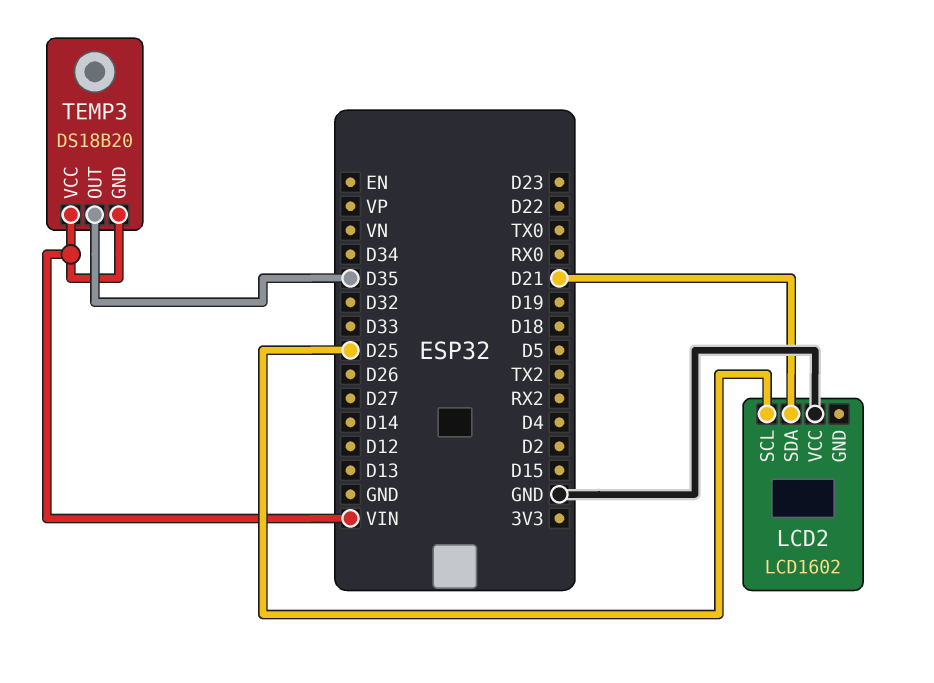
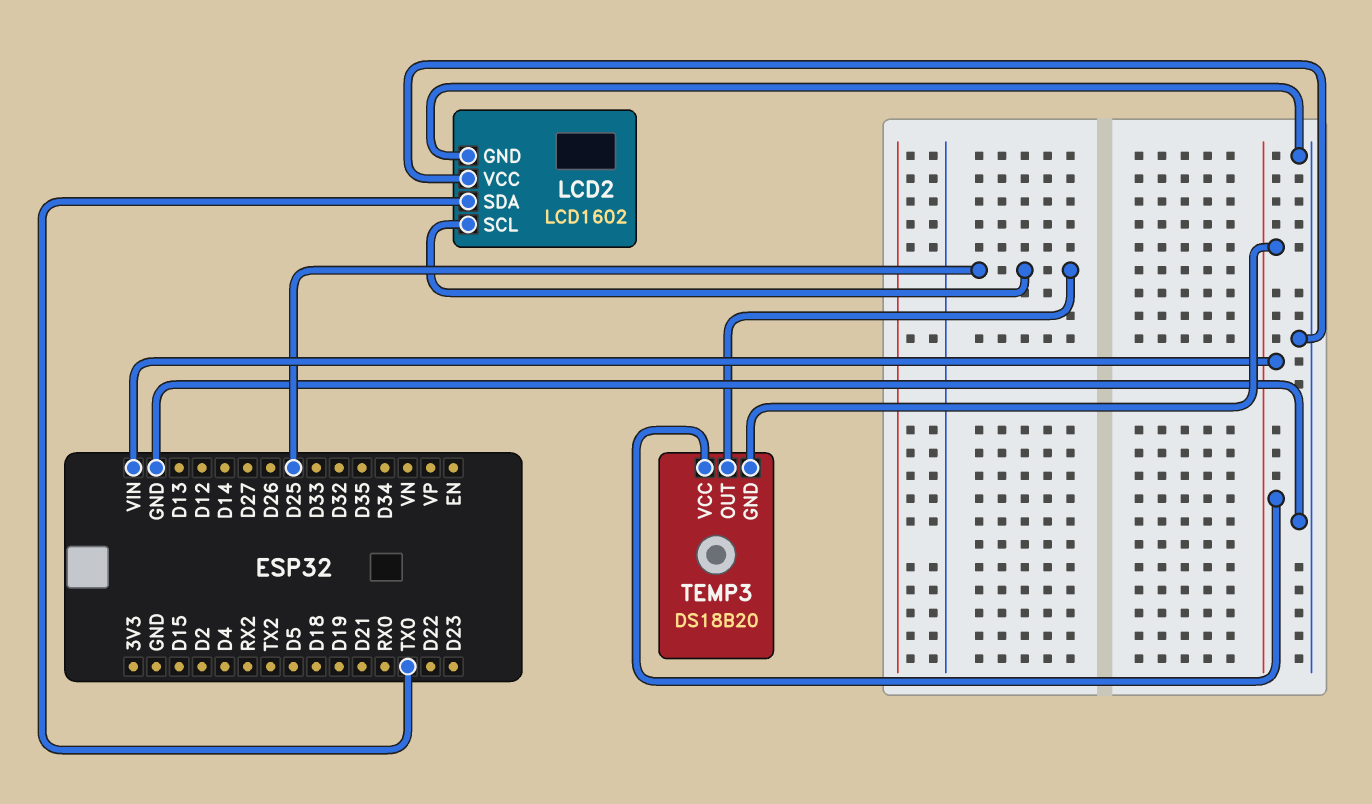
LCD2 pin GND: none -> GND
LCD2 pin SDA: D21 -> TX0
TEMP3 pin OUT: D35 -> D25

